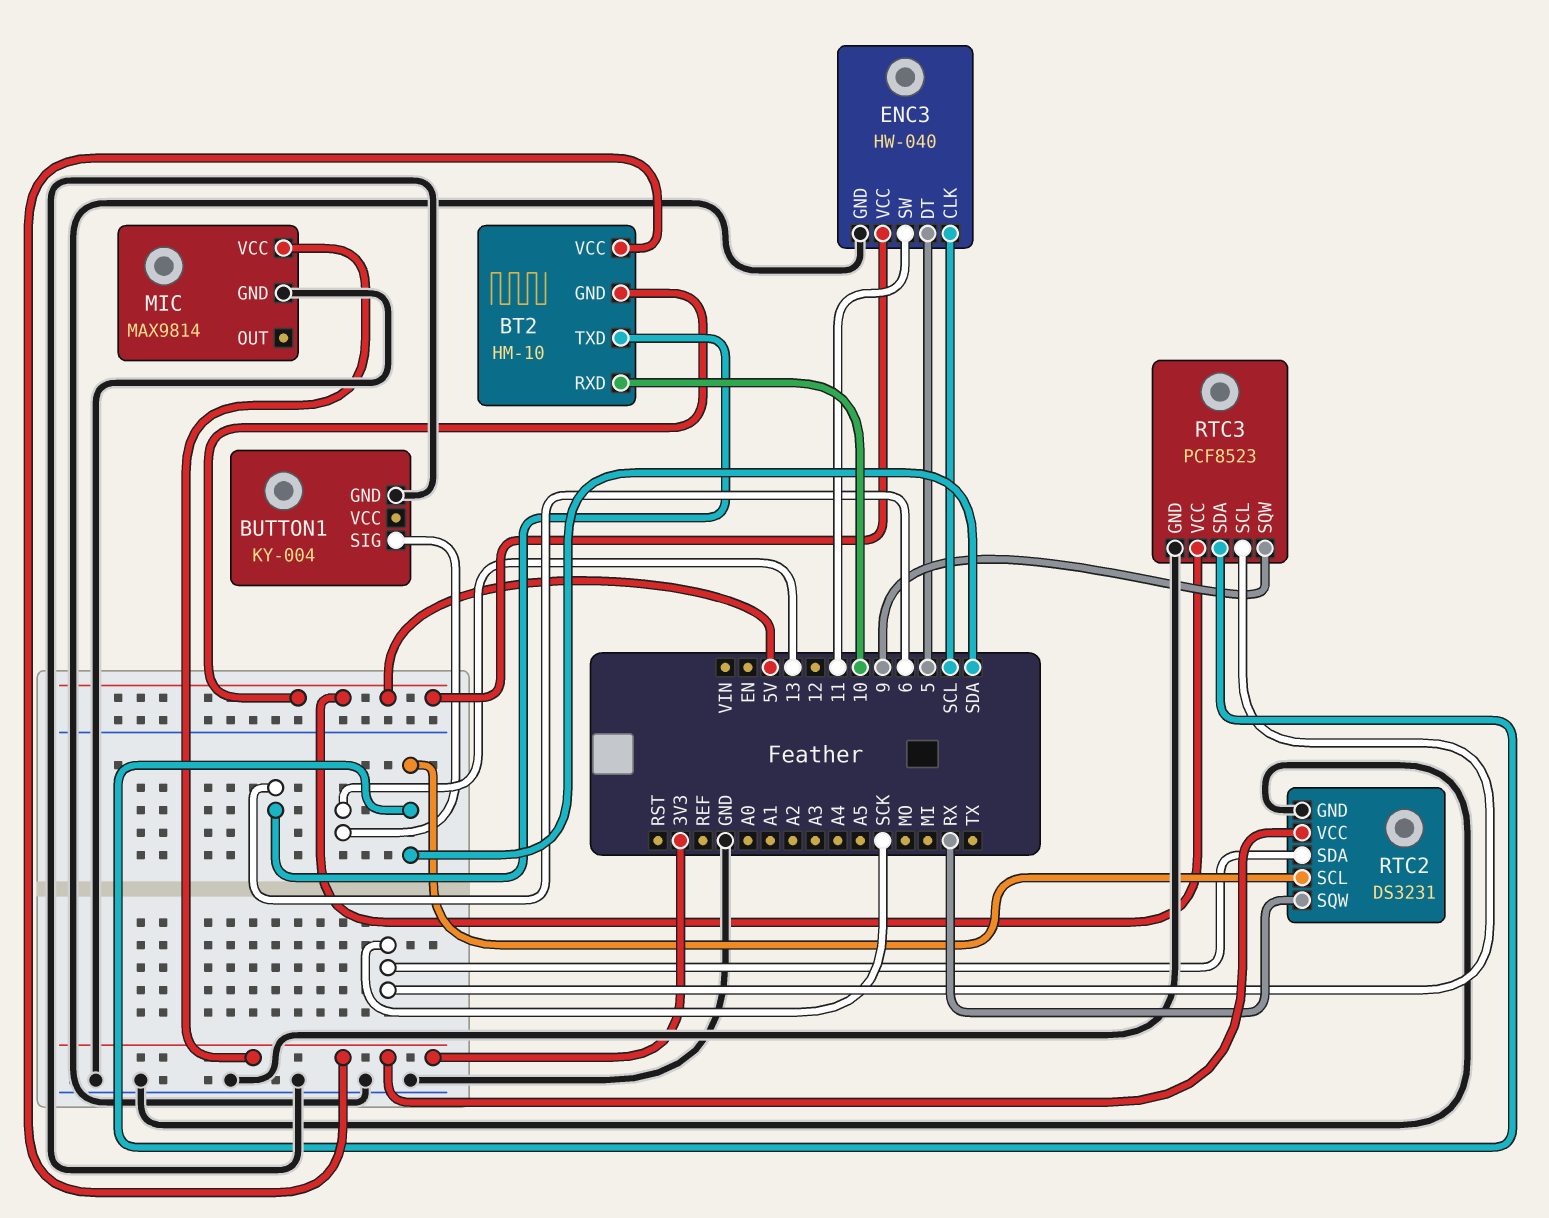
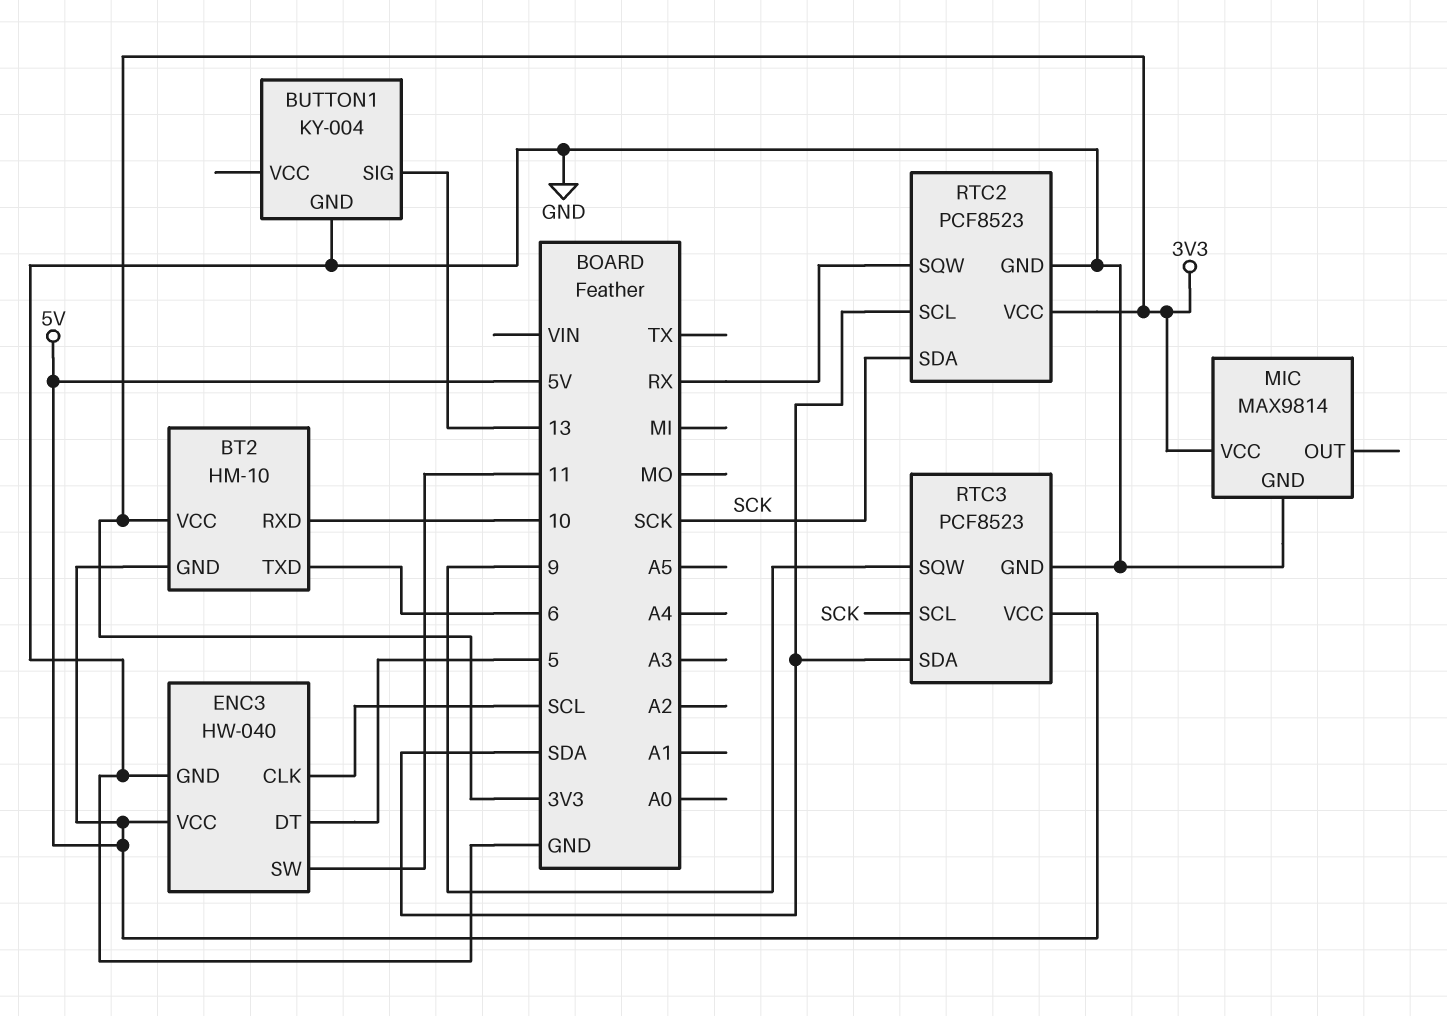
RTC2: DS3231 -> PCF8523

